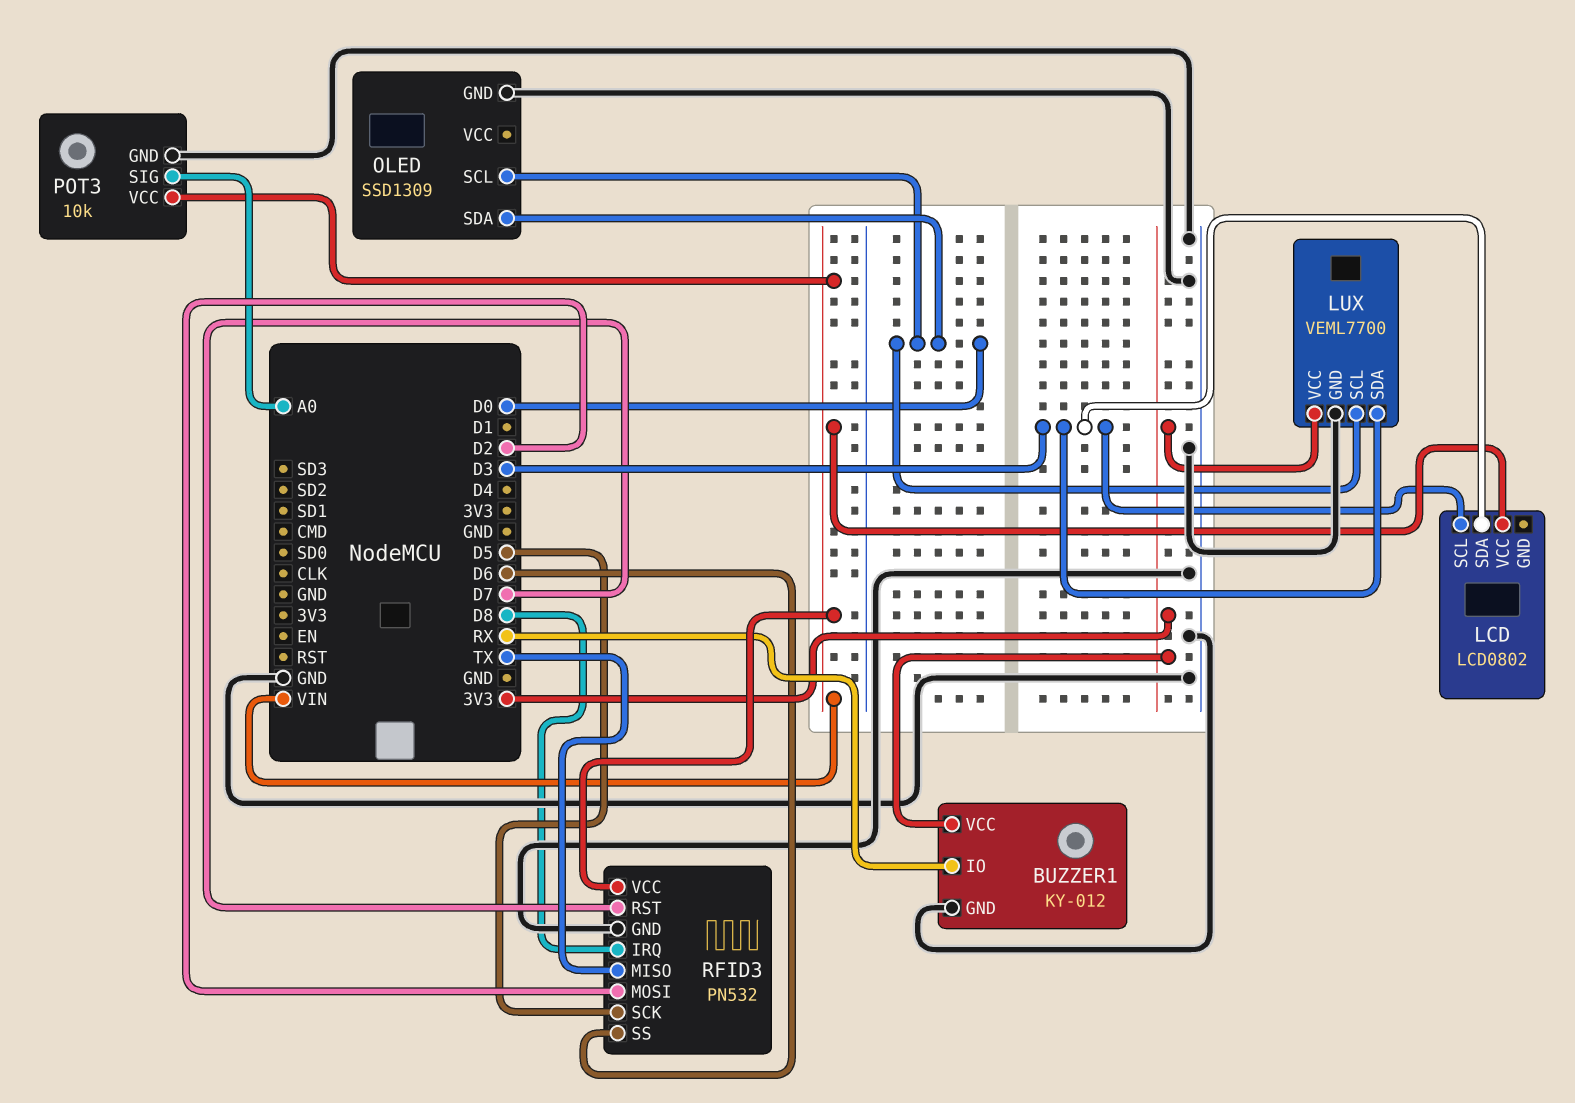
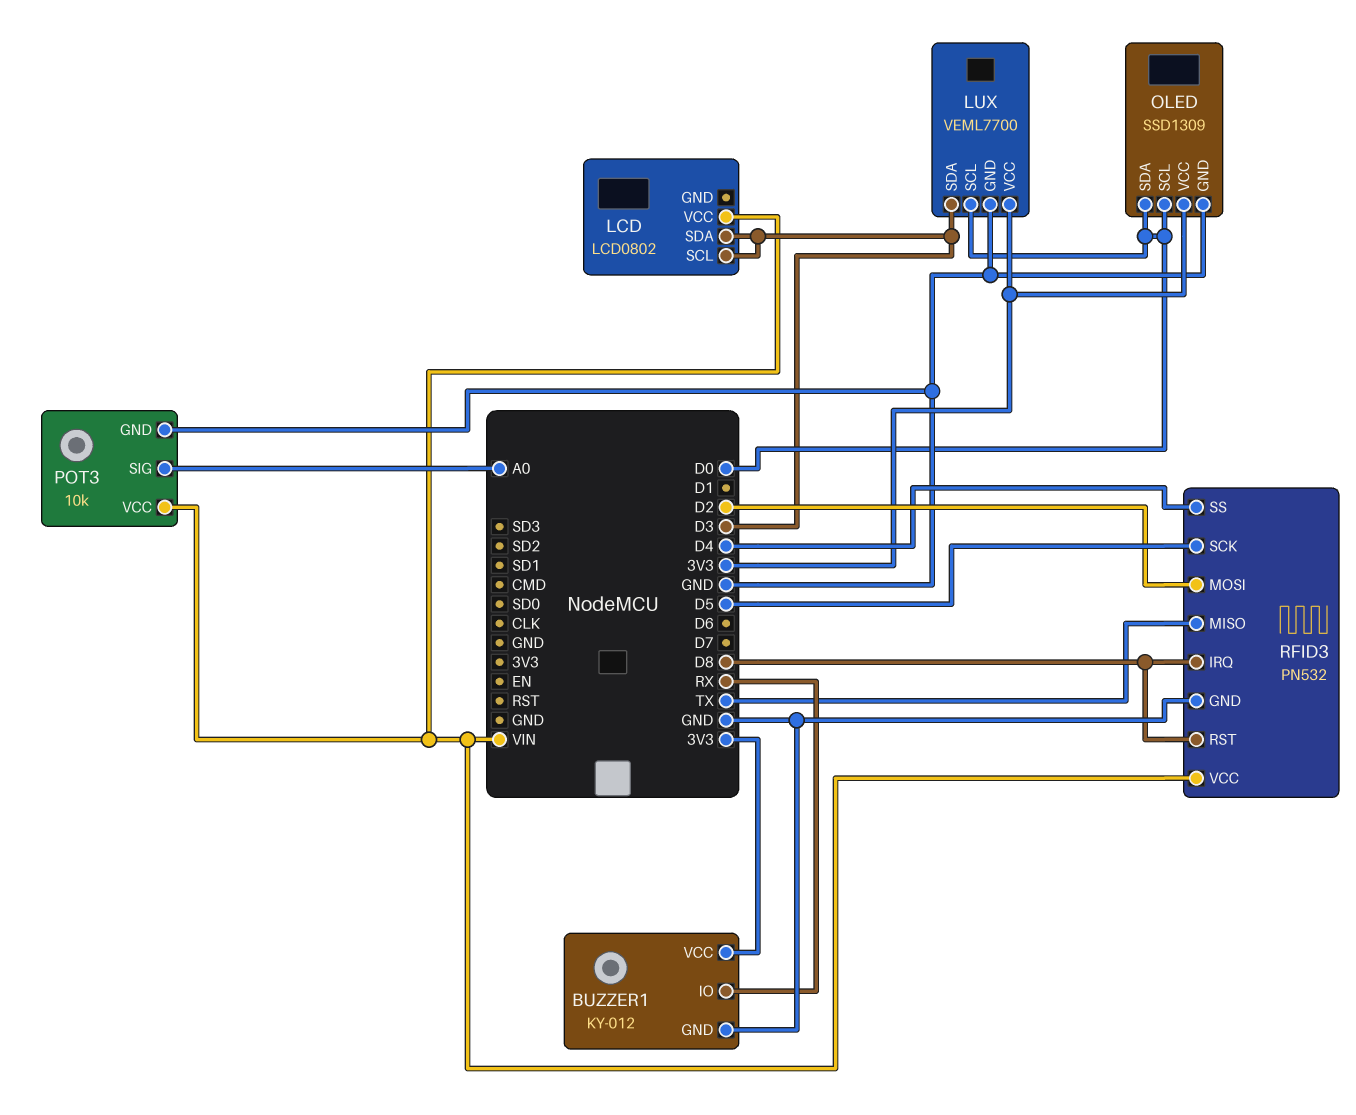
OLED pin VCC: none -> 3V3
RFID3 pin RST: D7 -> D8
RFID3 pin SS: D6 -> D4

